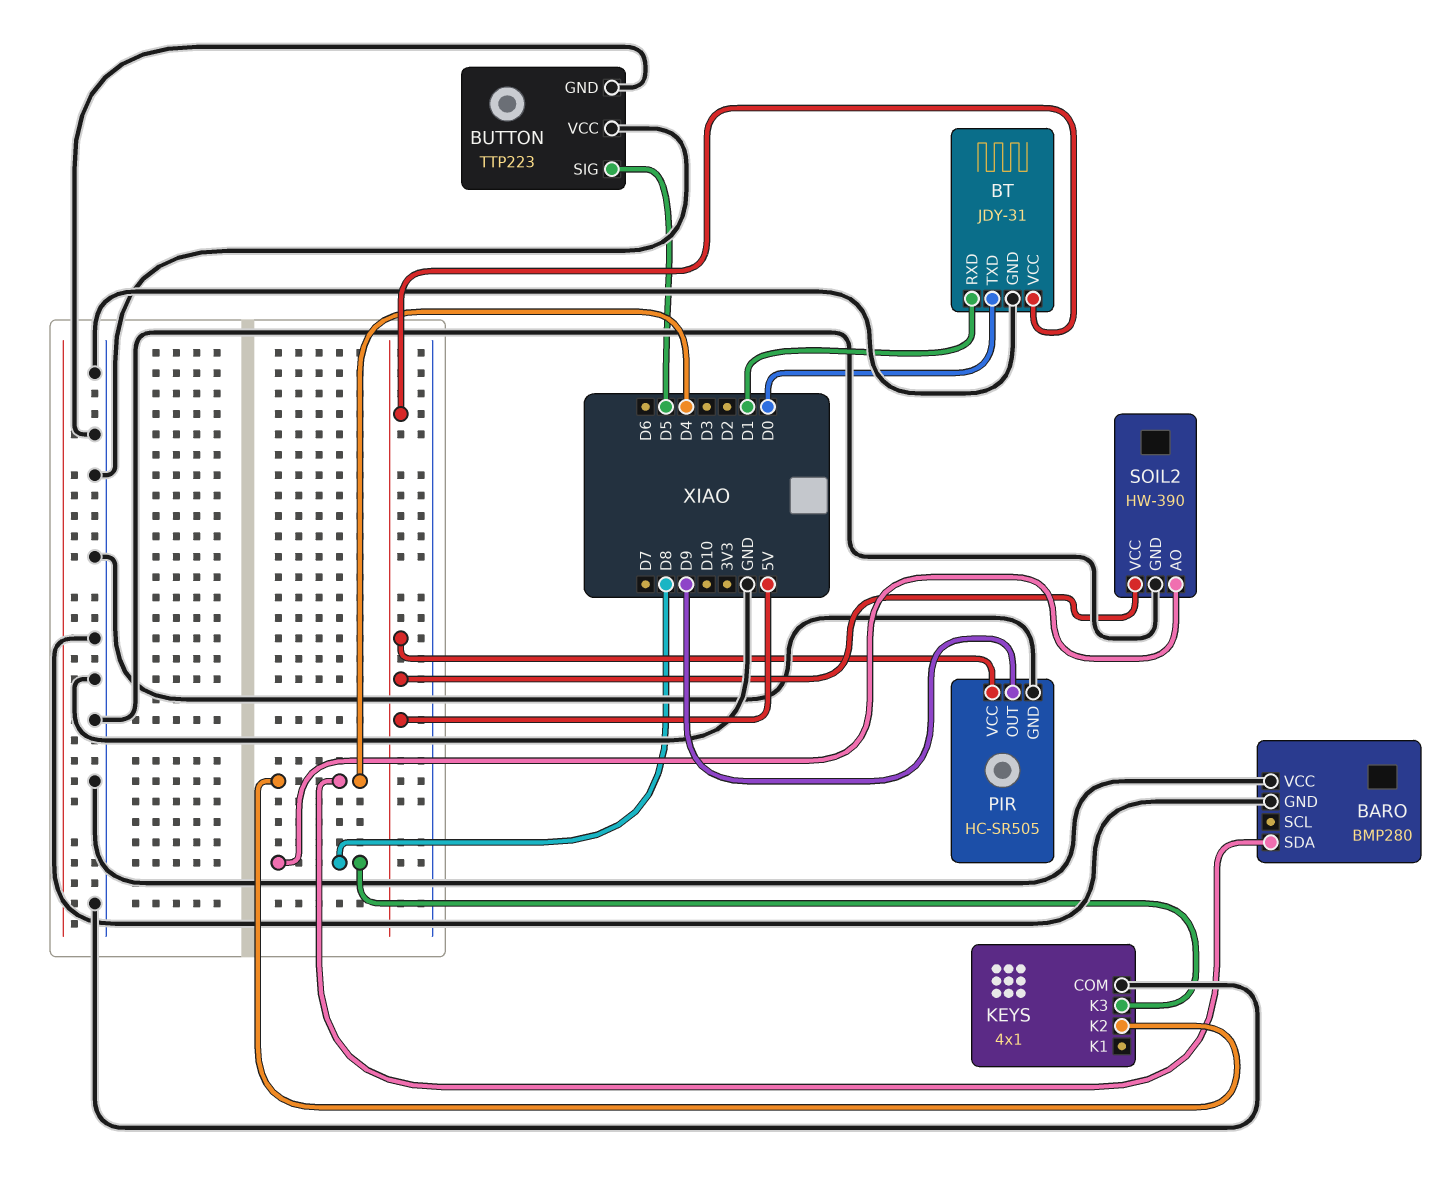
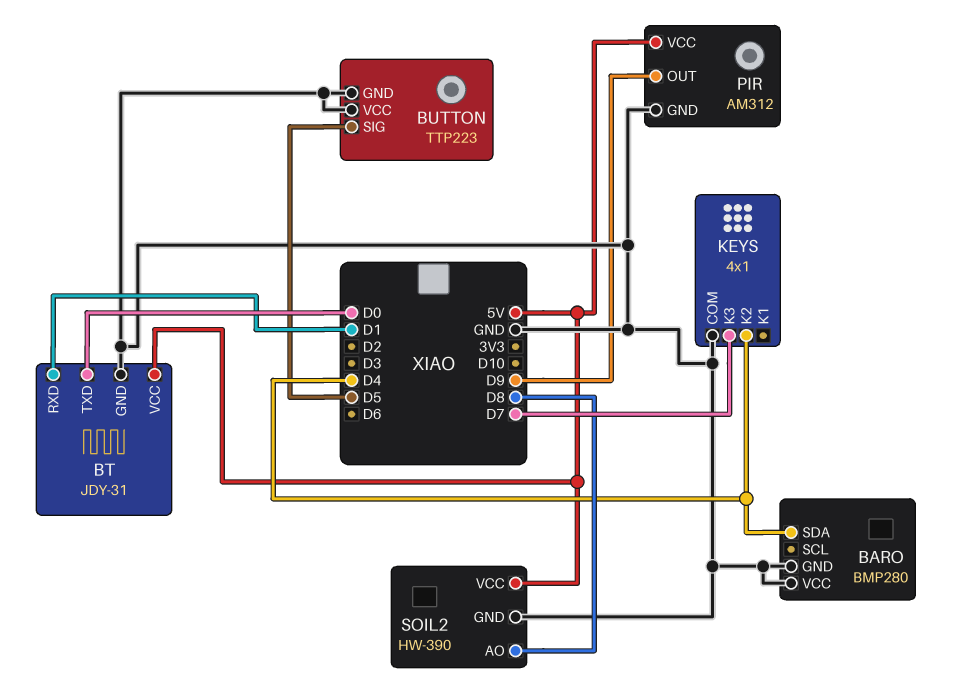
KEYS pin K3: D8 -> D7
PIR: HC-SR505 -> AM312

